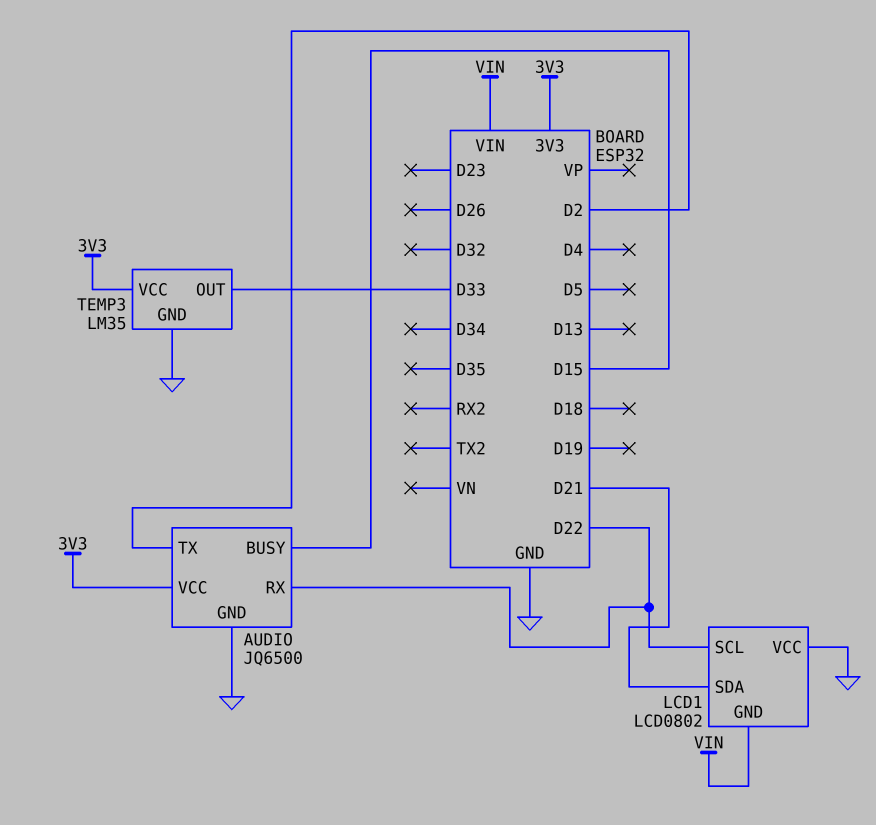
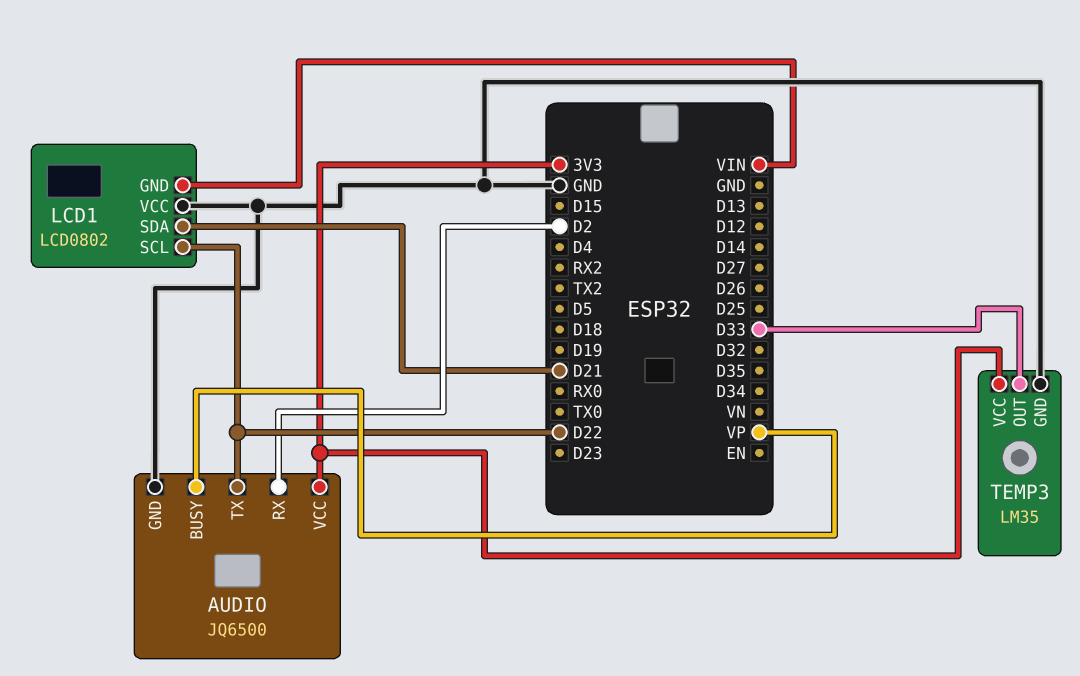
AUDIO pin BUSY: D15 -> VP
AUDIO pin RX: D22 -> D2
AUDIO pin TX: D2 -> D22

